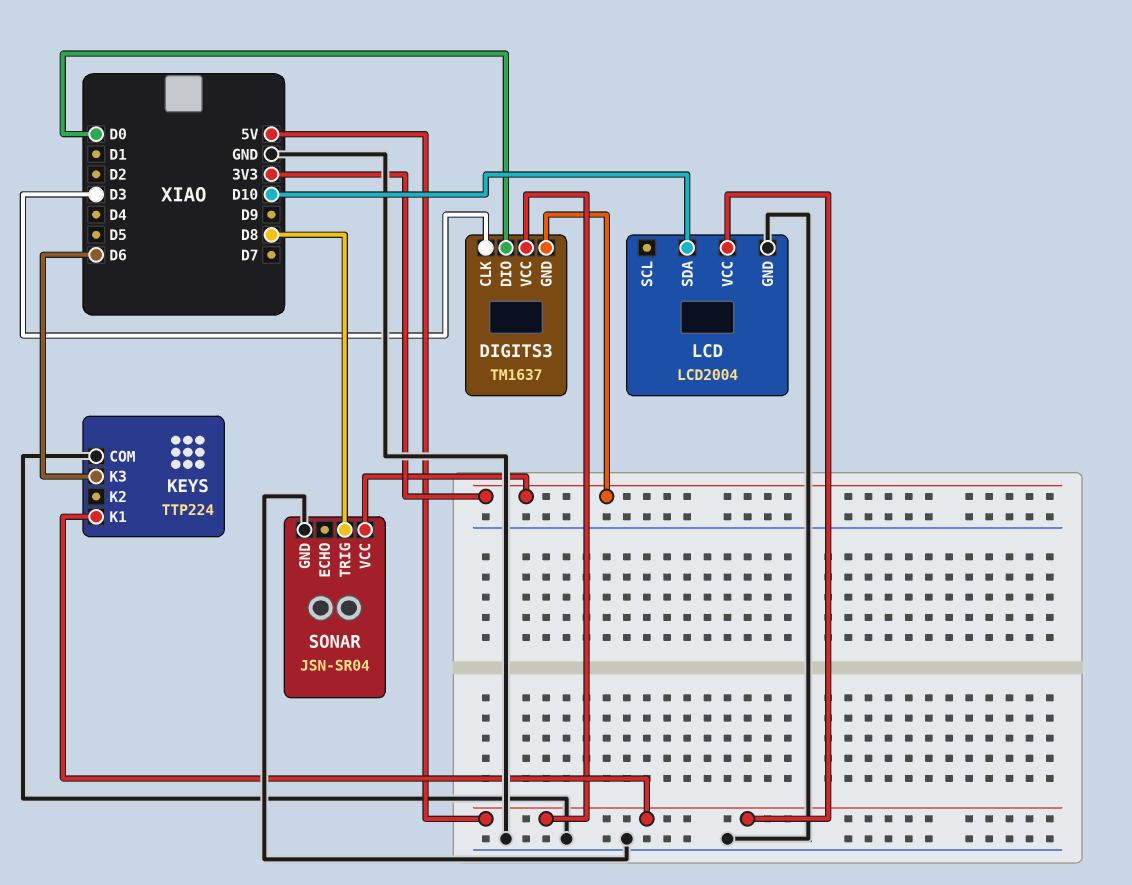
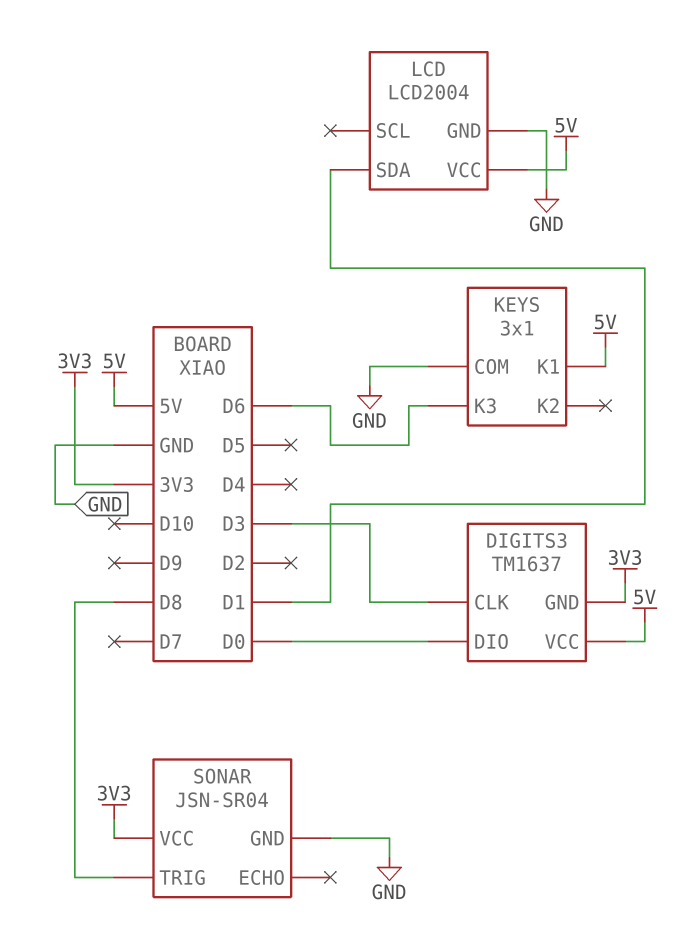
KEYS: TTP224 -> 3x1
LCD pin SDA: D10 -> D1

